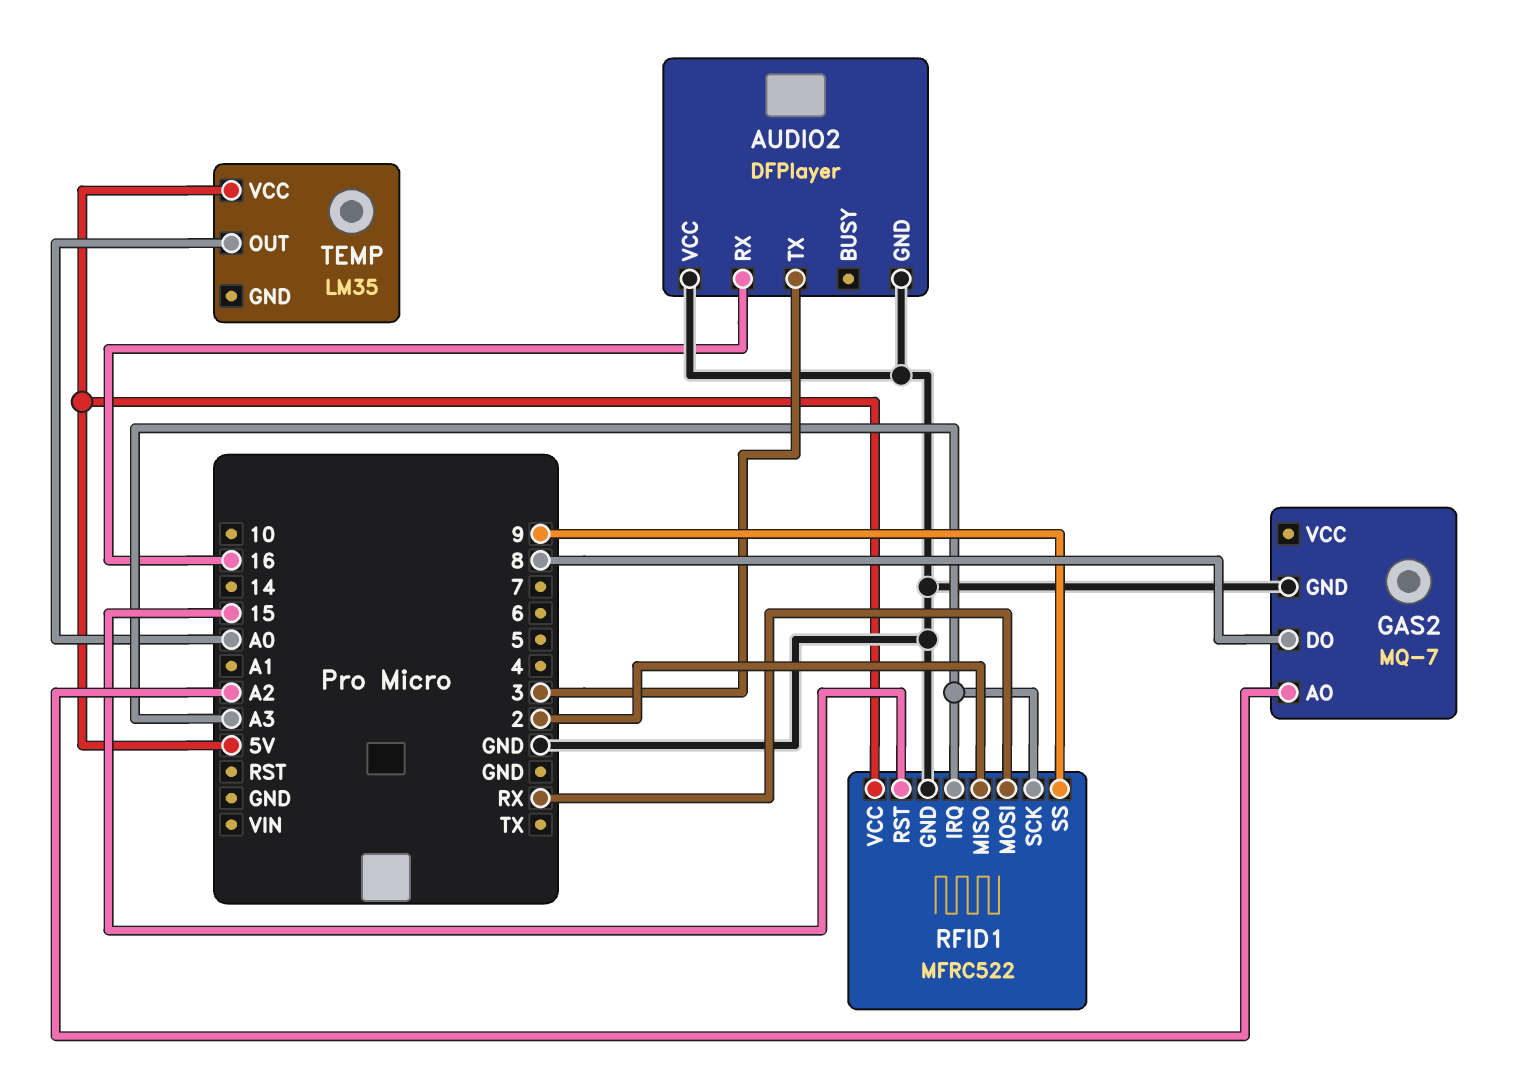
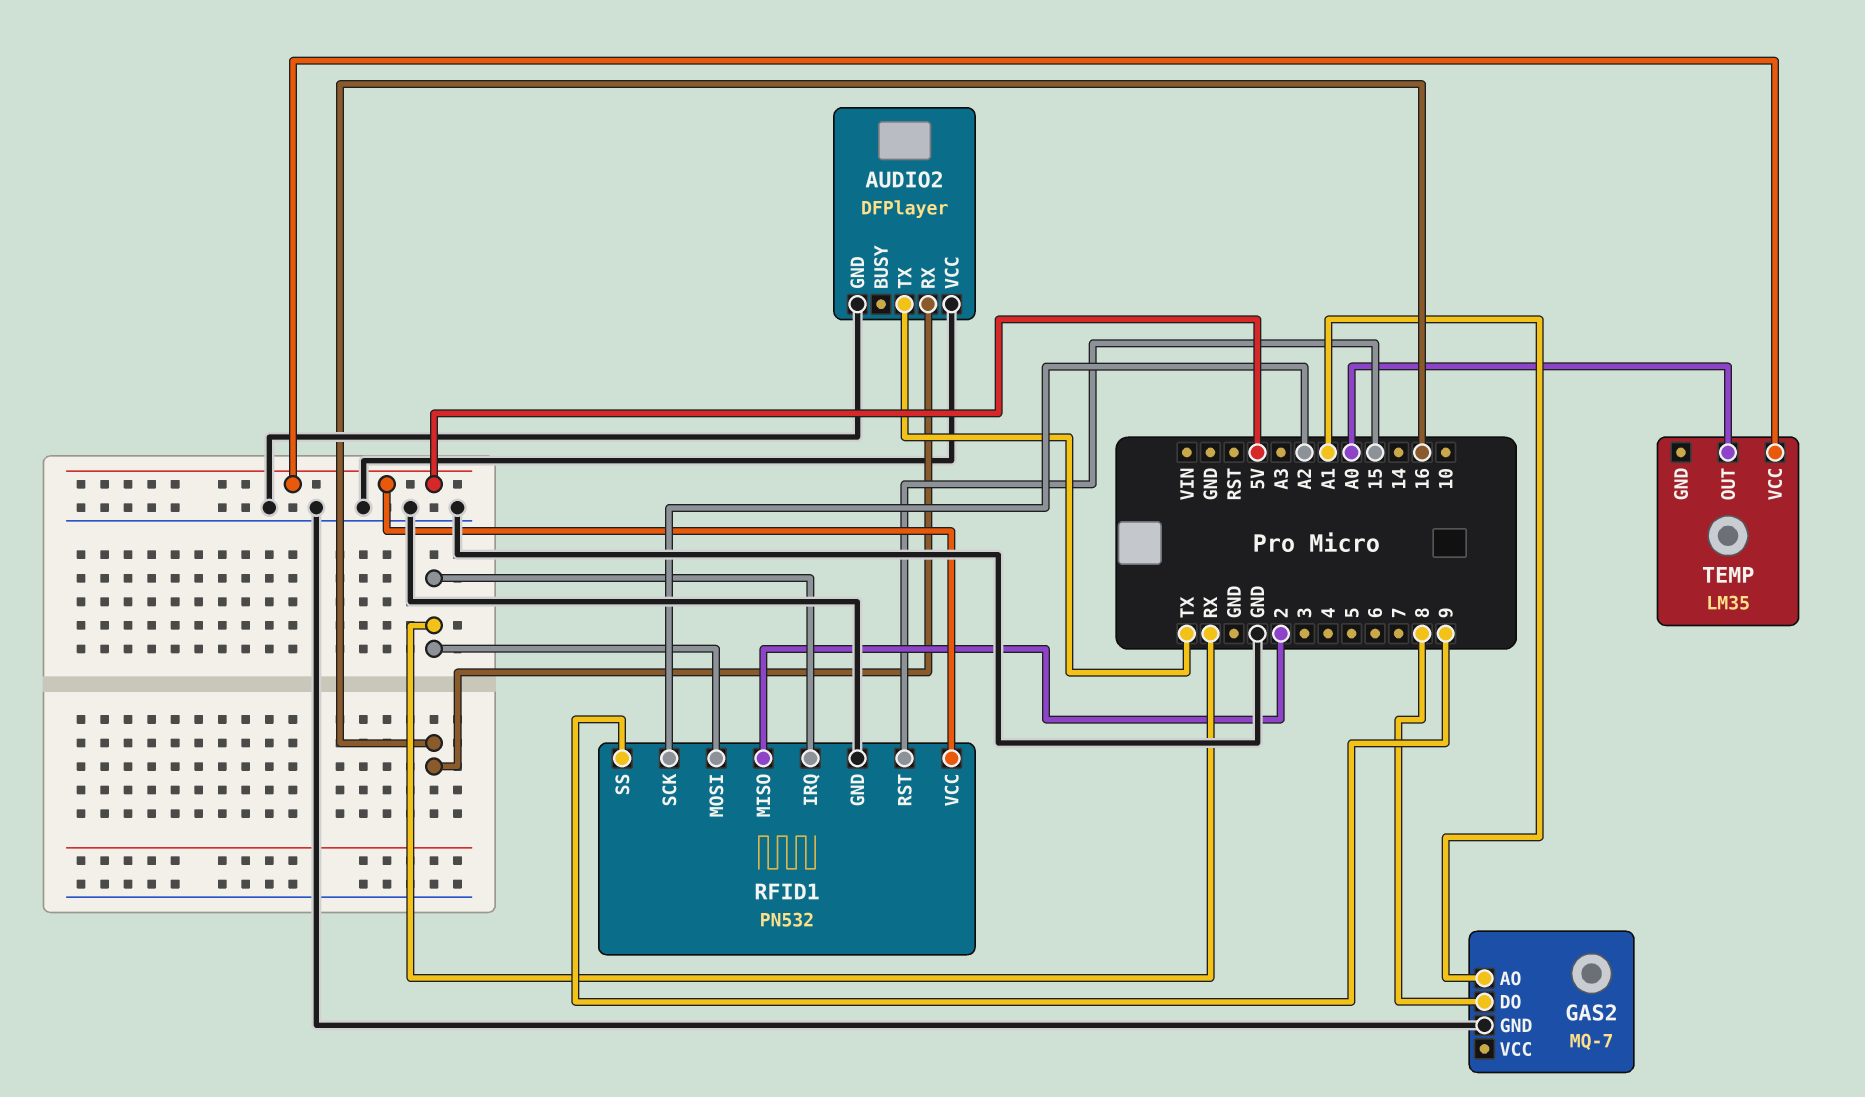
AUDIO2 pin TX: 3 -> TX
GAS2 pin AO: A2 -> A1
RFID1: MFRC522 -> PN532
RFID1 pin IRQ: A3 -> RX
RFID1 pin SCK: A3 -> A2

